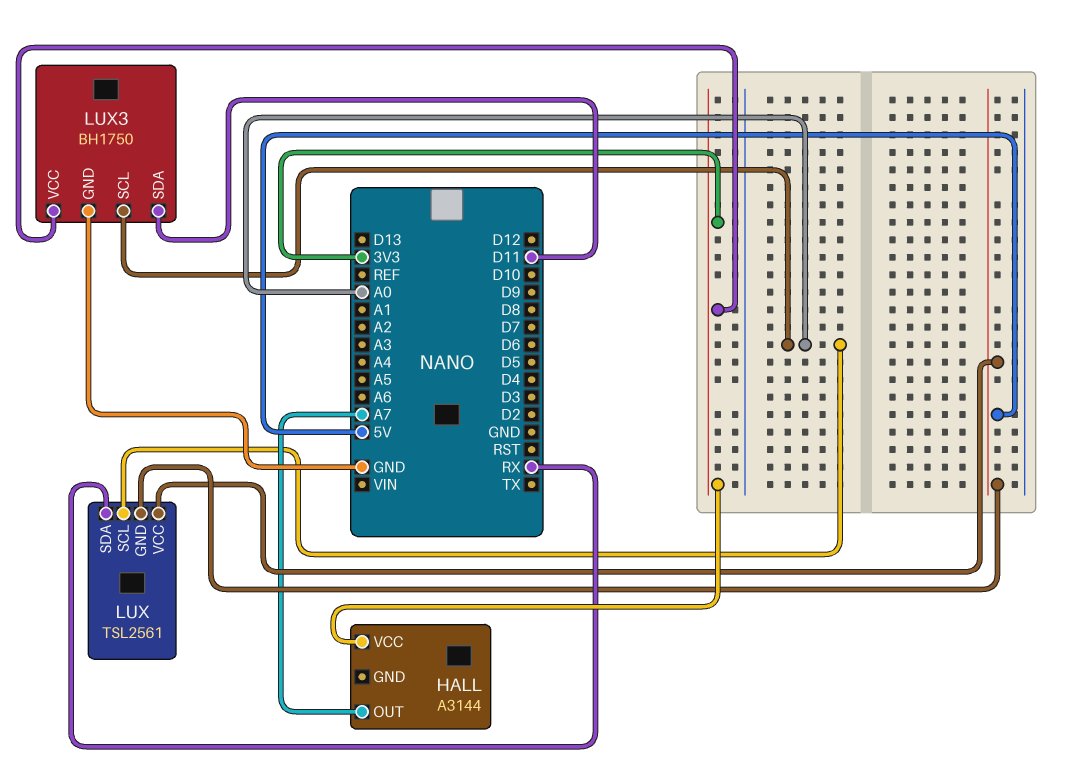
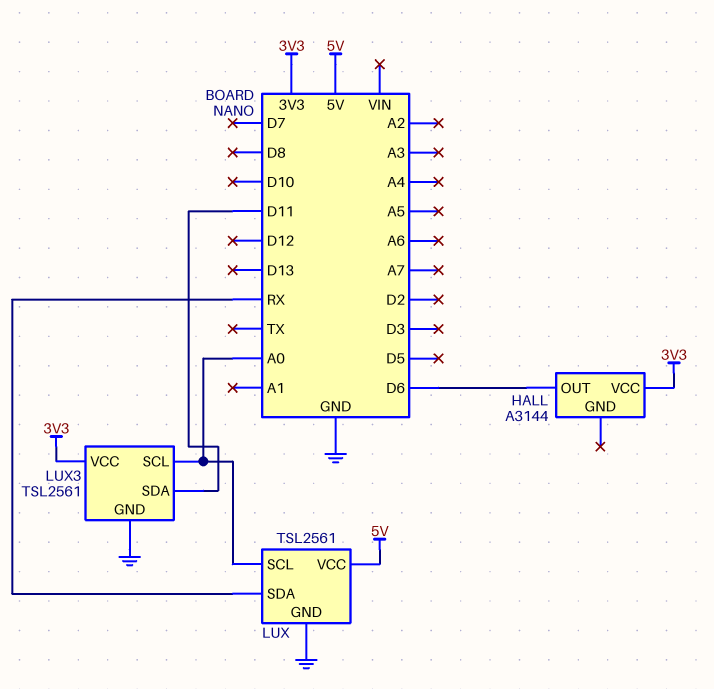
HALL pin OUT: A7 -> D6
LUX pin GND: 5V -> GND
LUX3: BH1750 -> TSL2561

